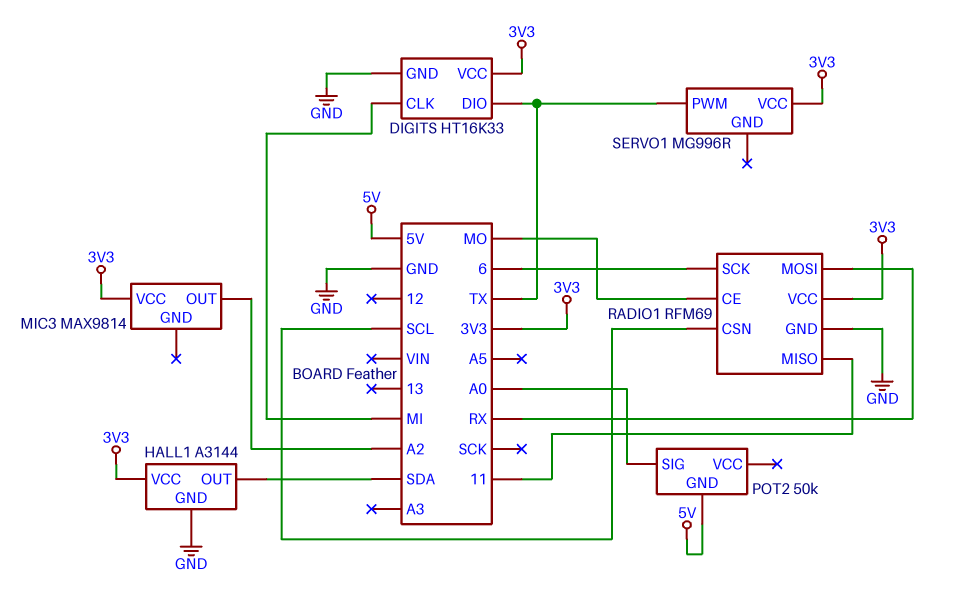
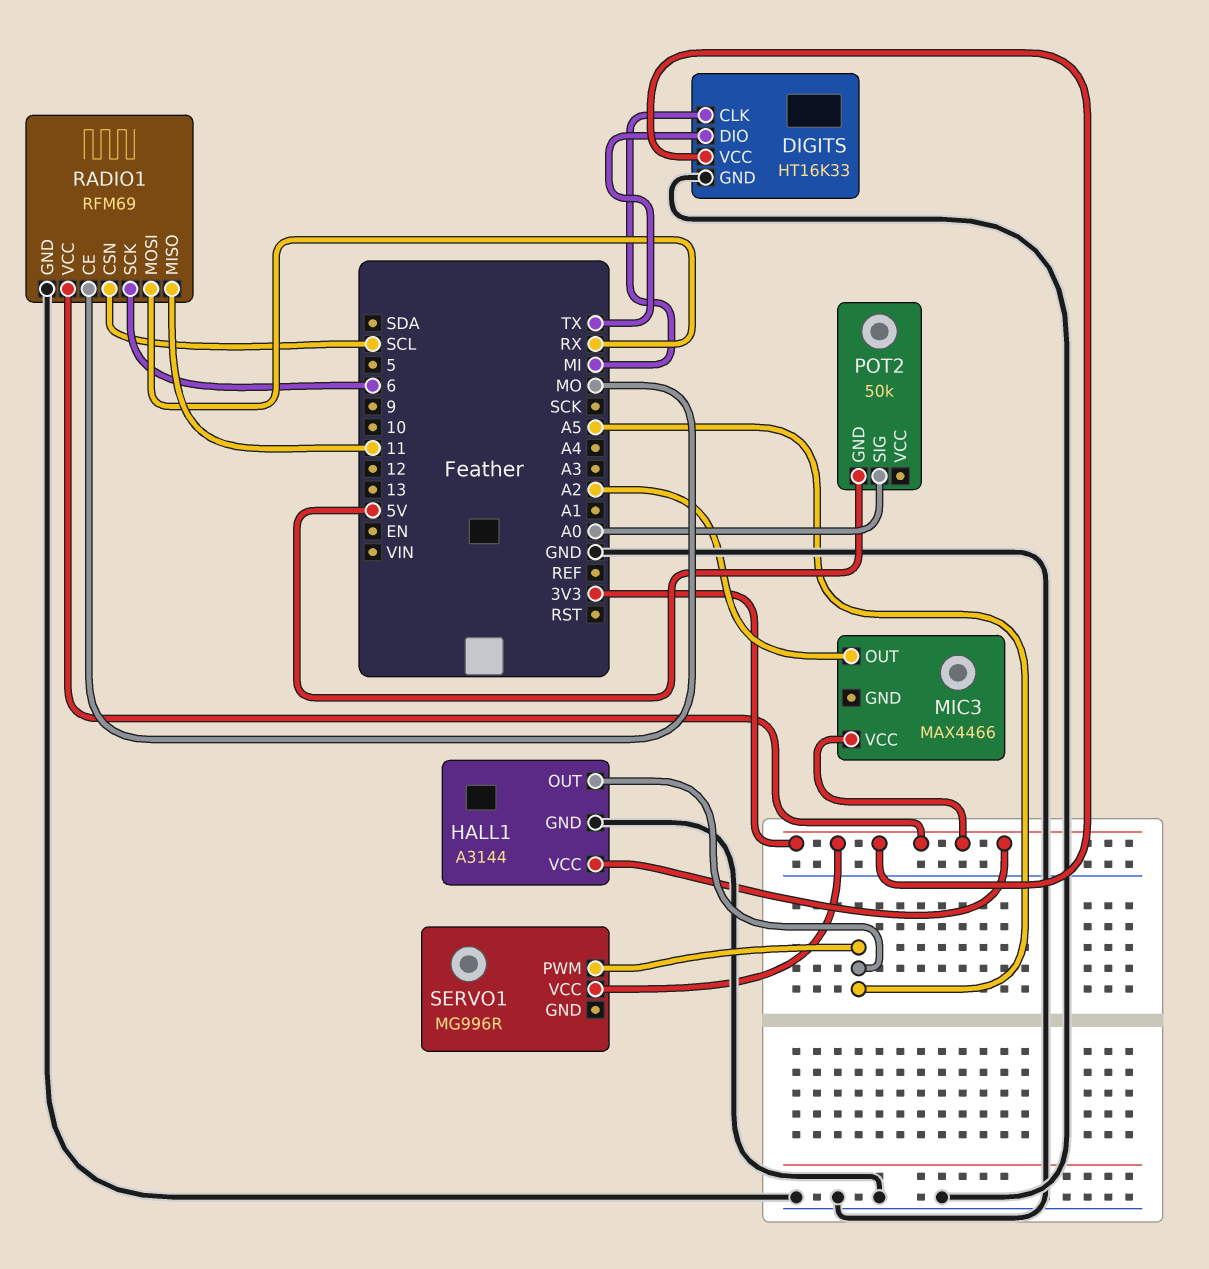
HALL1 pin OUT: SDA -> A5
MIC3: MAX9814 -> MAX4466
SERVO1 pin PWM: TX -> A5

